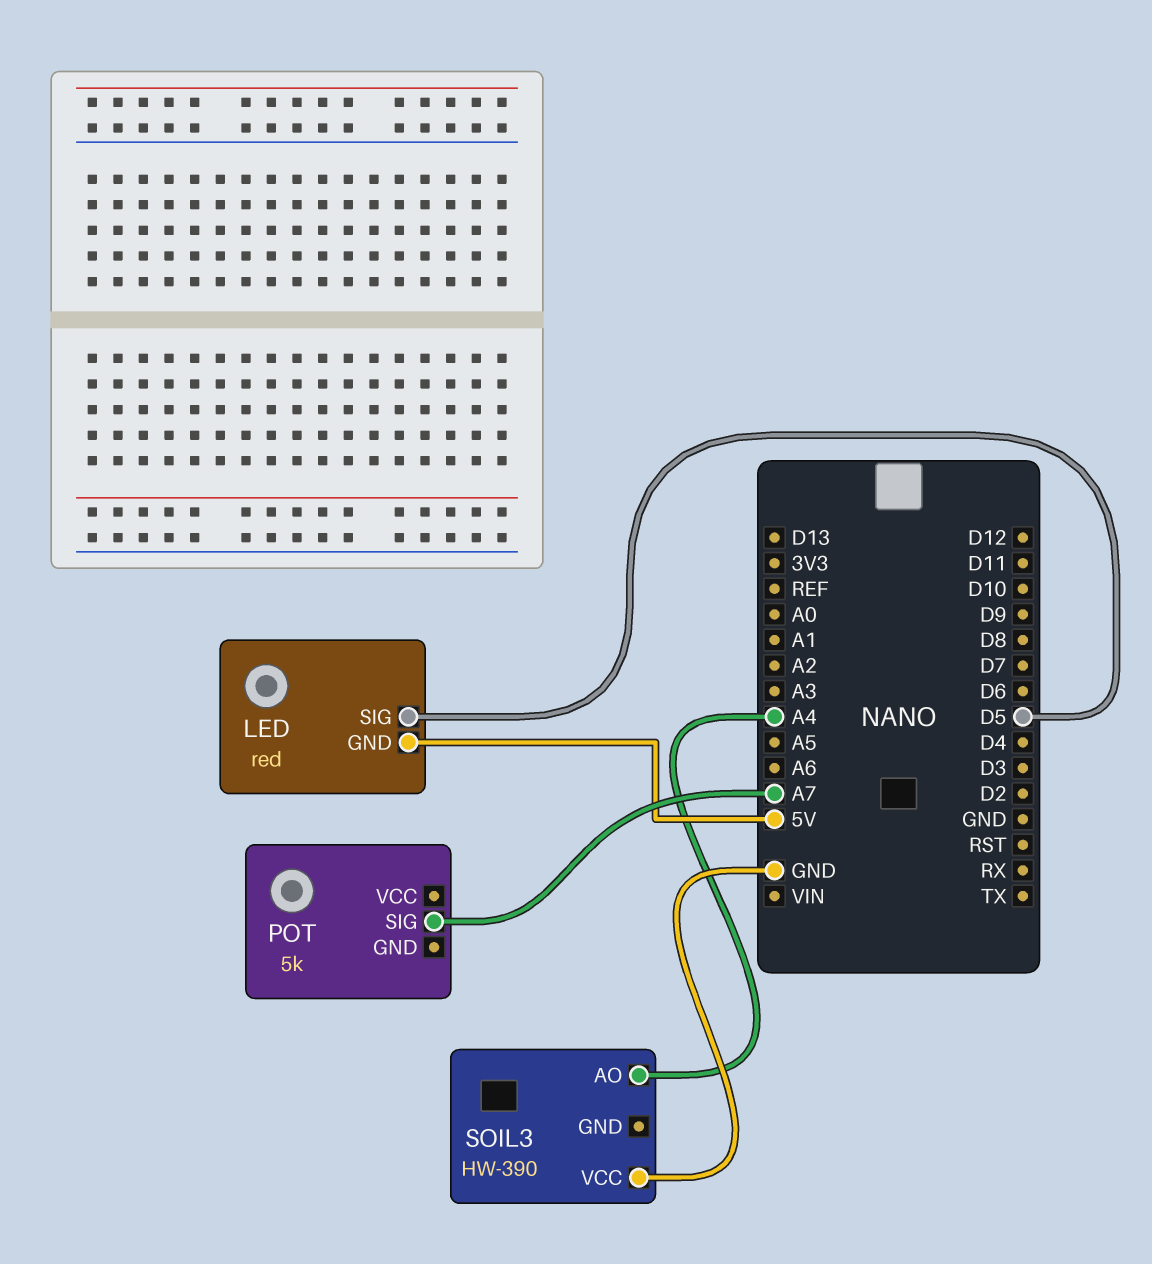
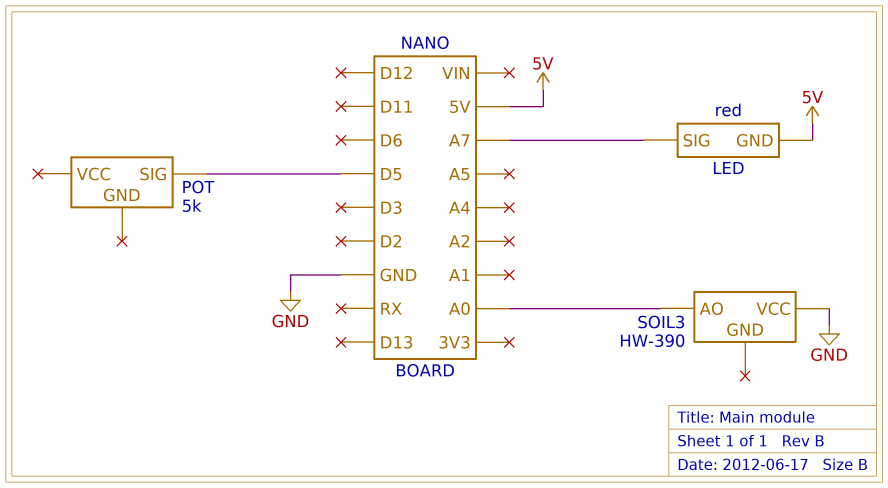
LED pin SIG: D5 -> A7
POT pin SIG: A7 -> D5
SOIL3 pin AO: A4 -> A0

